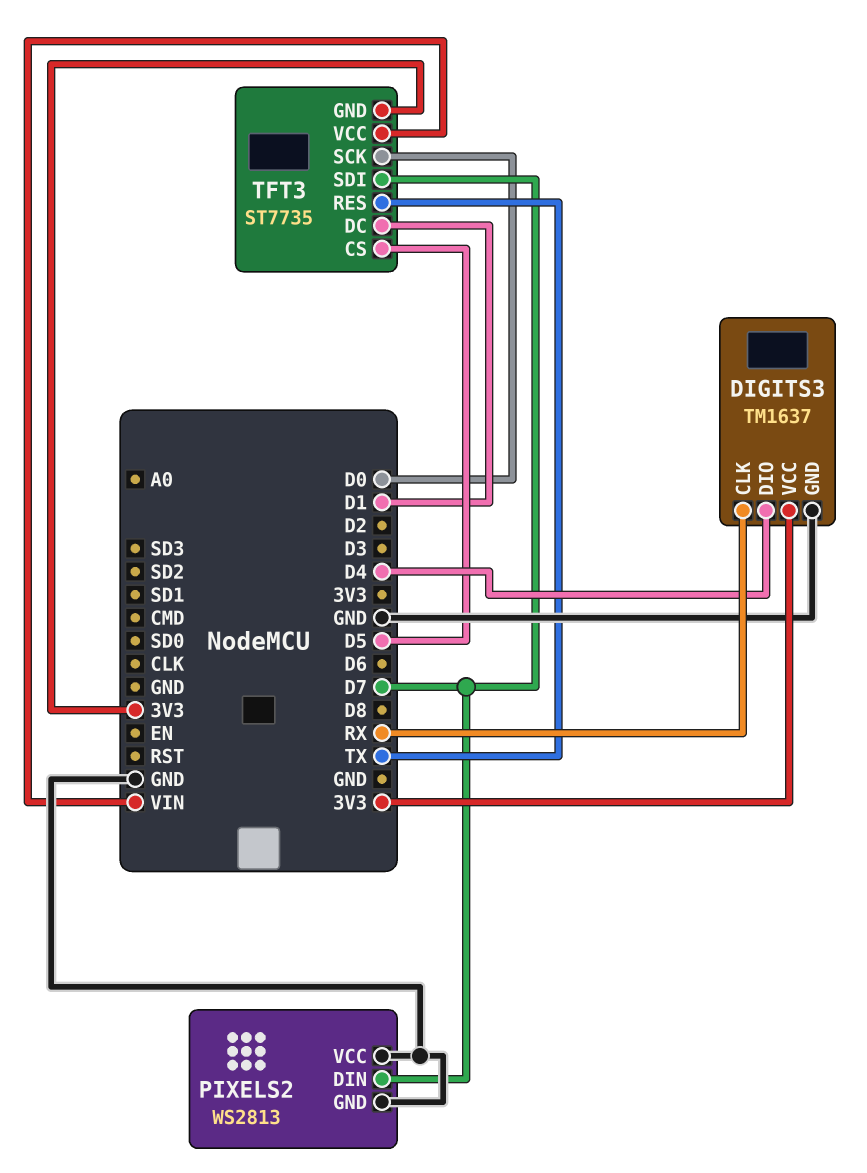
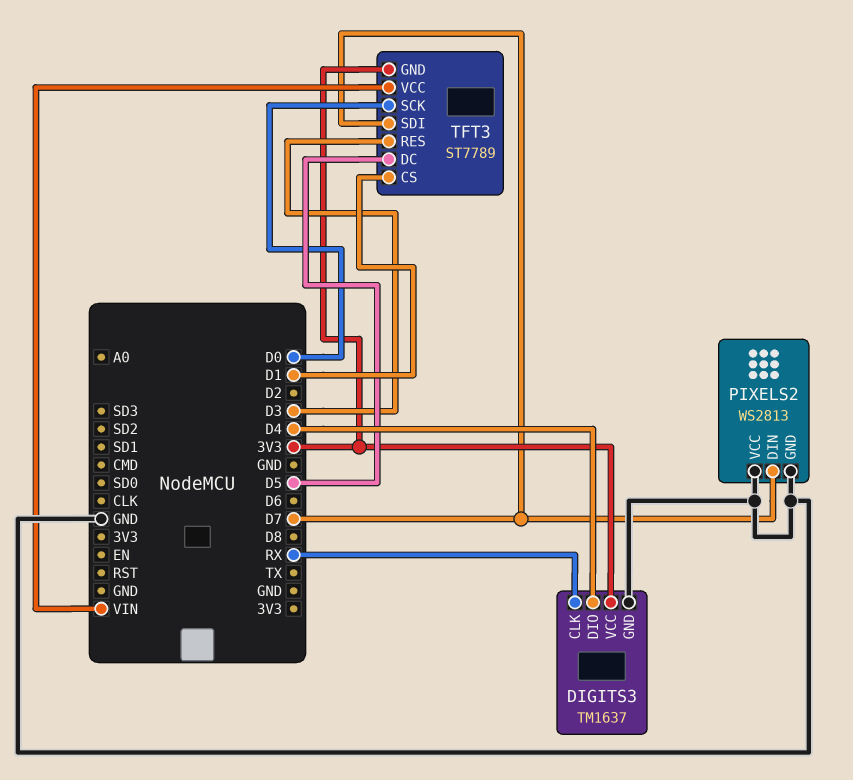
TFT3: ST7735 -> ST7789
TFT3 pin CS: D5 -> D1
TFT3 pin DC: D1 -> D5
TFT3 pin RES: TX -> D3

